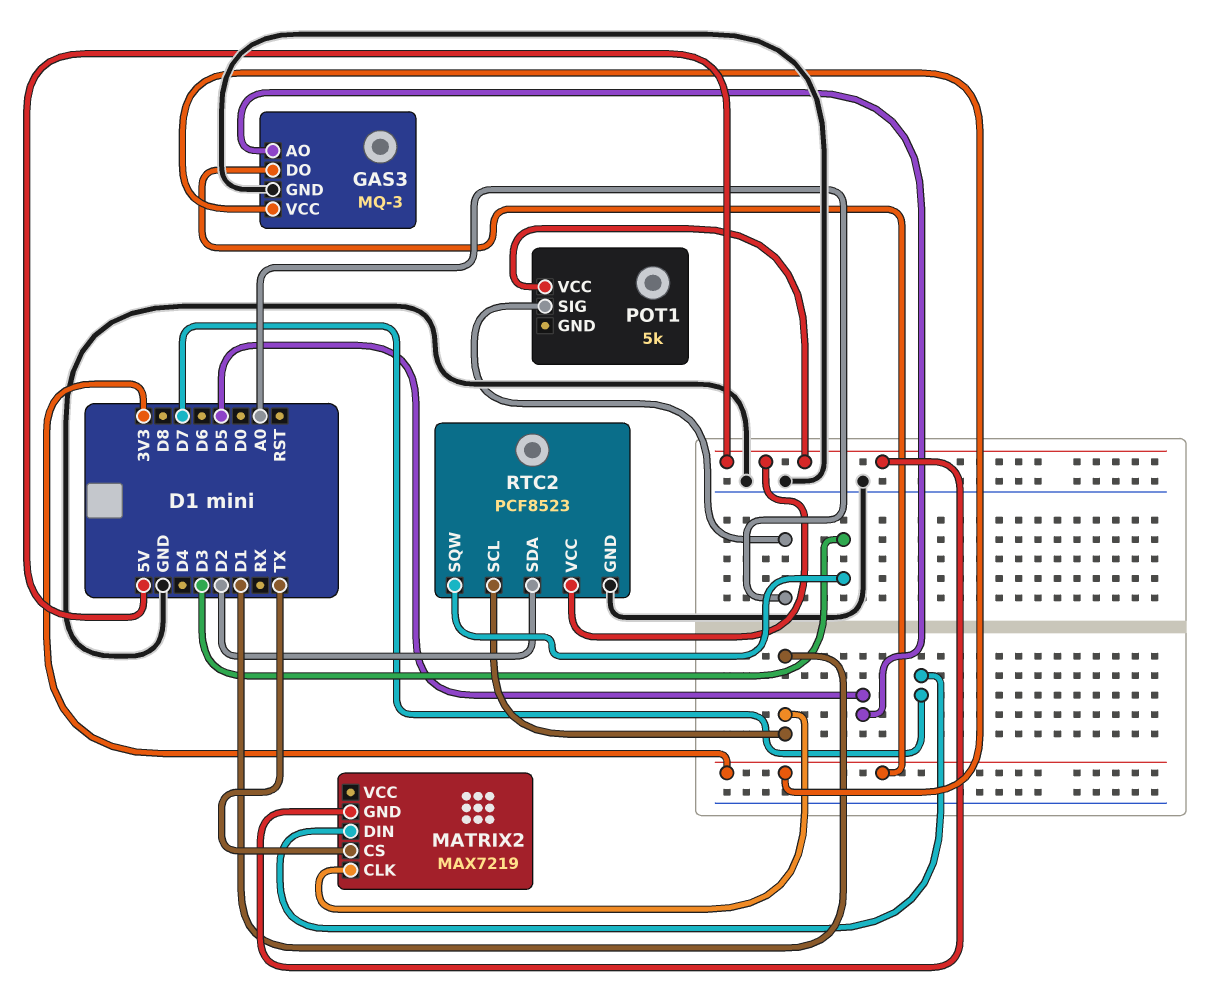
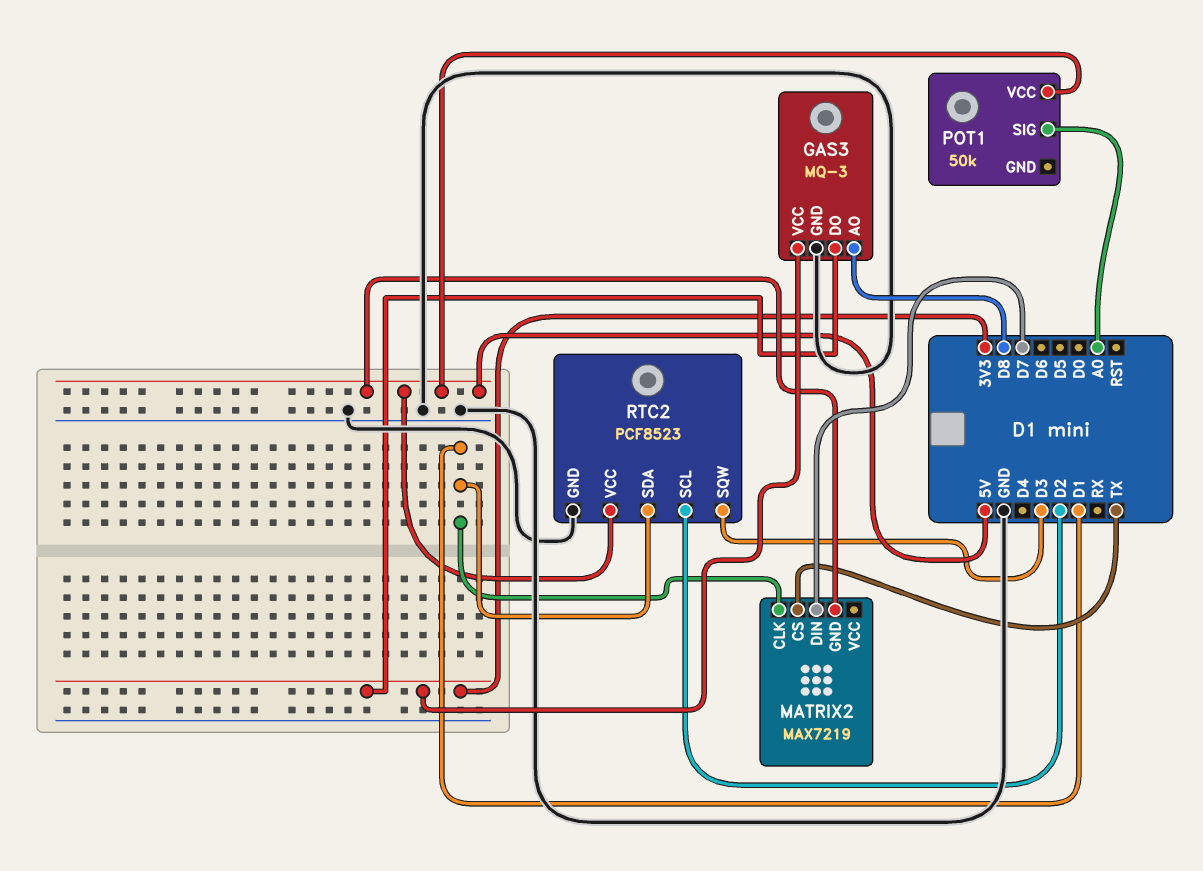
GAS3 pin AO: D5 -> D8
POT1: 5k -> 50k
RTC2 pin SCL: D1 -> D2
RTC2 pin SDA: D2 -> D1

